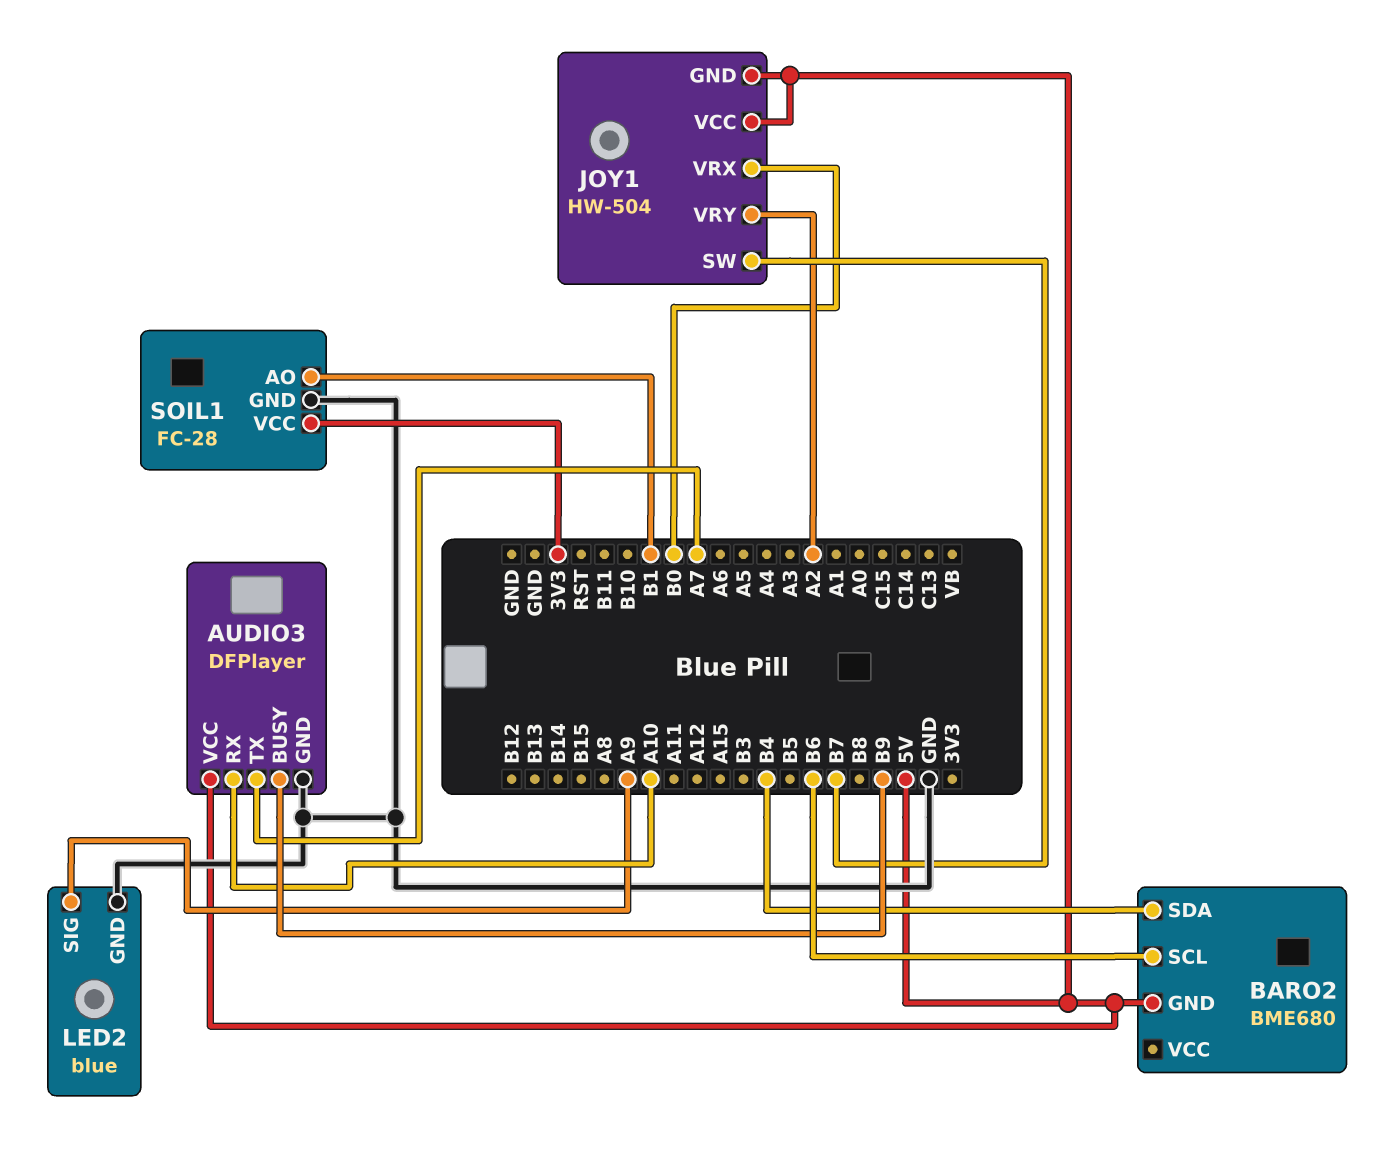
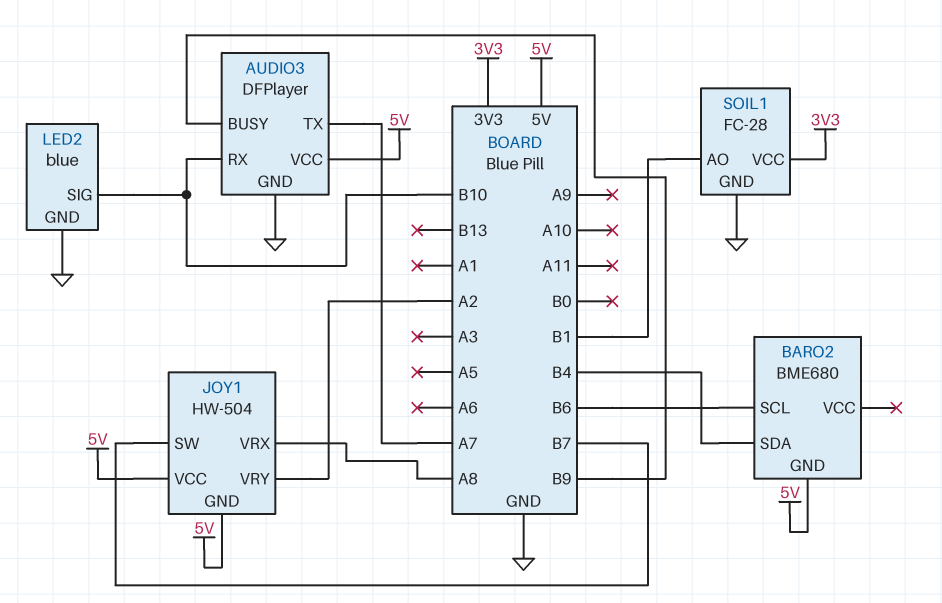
AUDIO3 pin RX: A10 -> B10
JOY1 pin VRX: B0 -> A8
LED2 pin SIG: A9 -> B10

